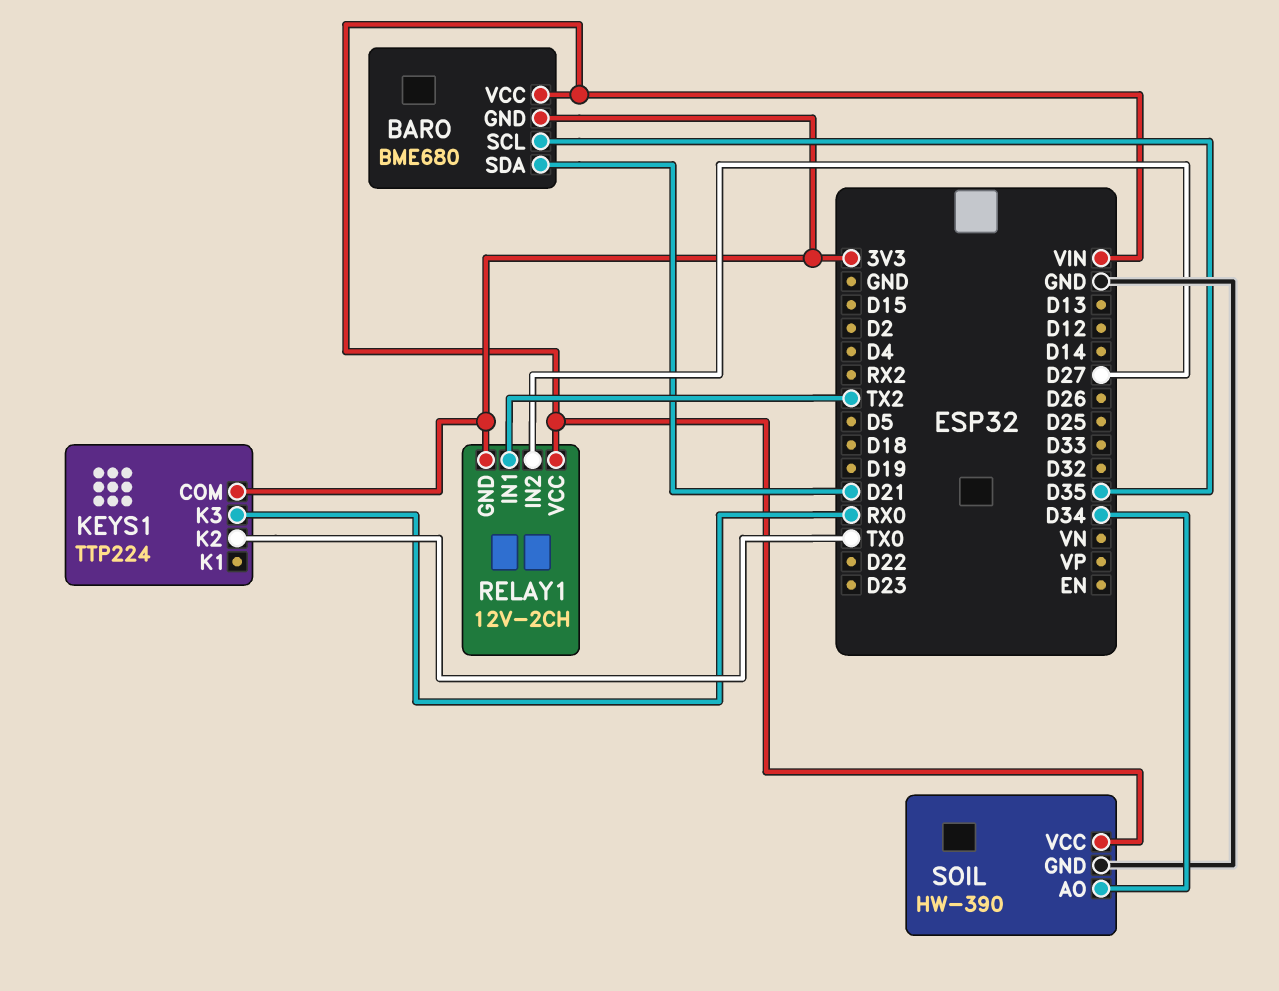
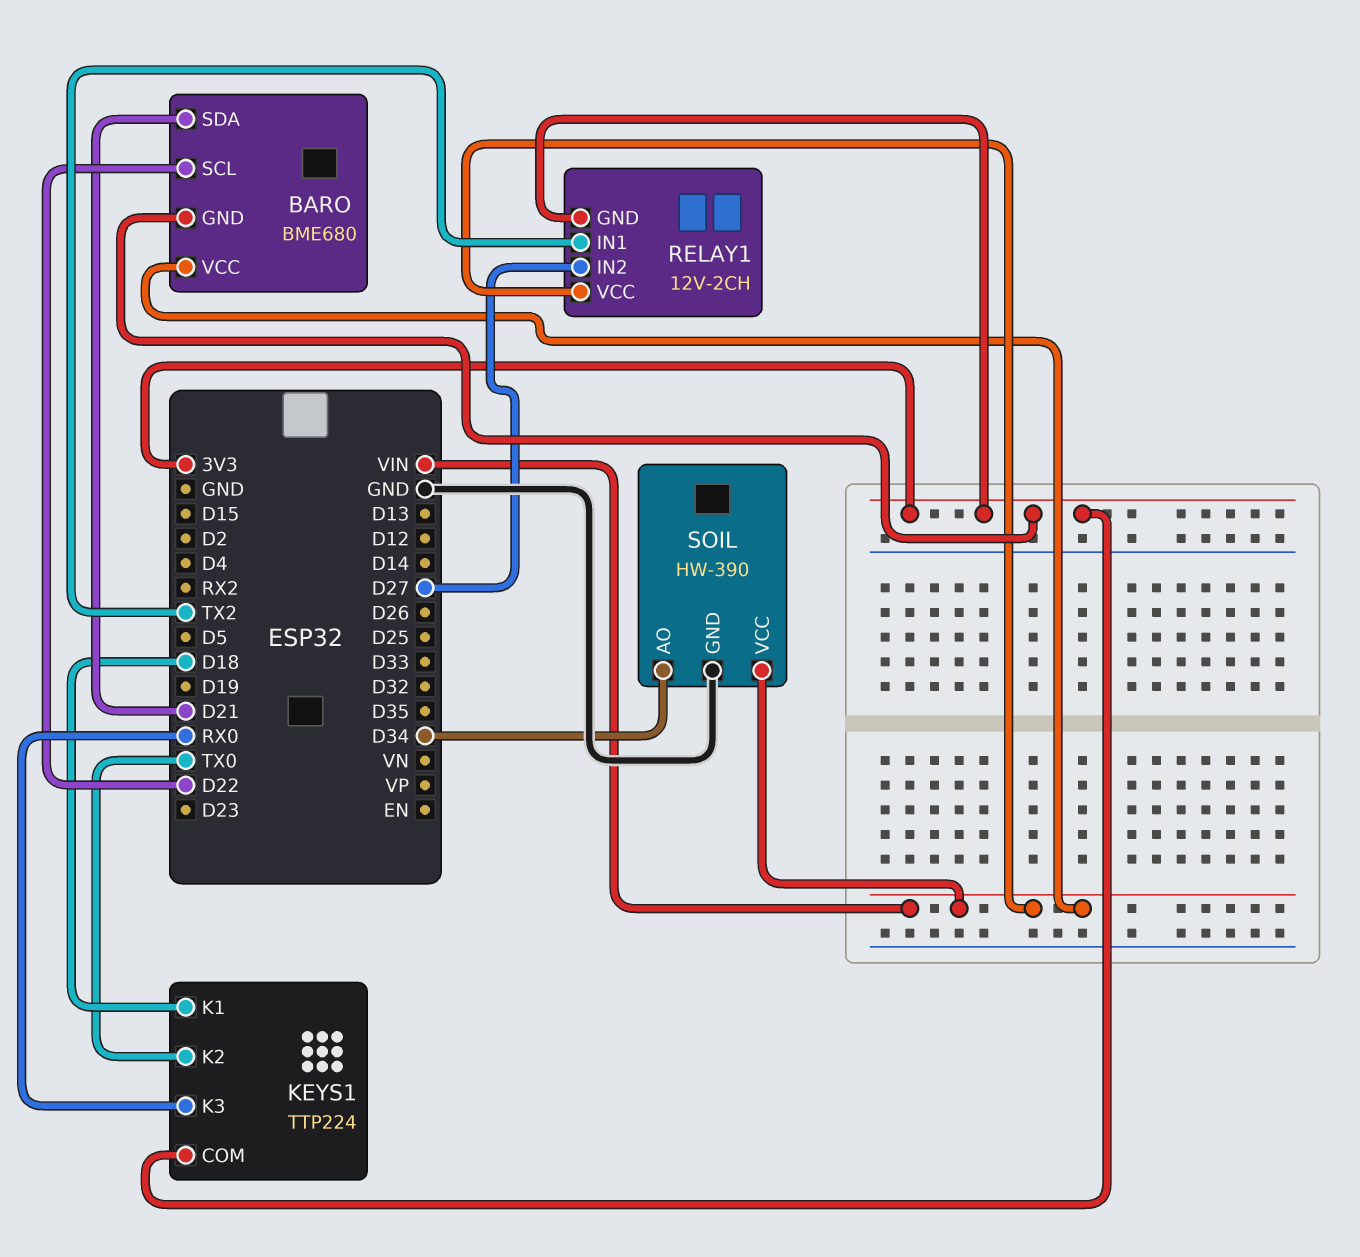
BARO pin SCL: D35 -> D22
KEYS1 pin K1: none -> D18

